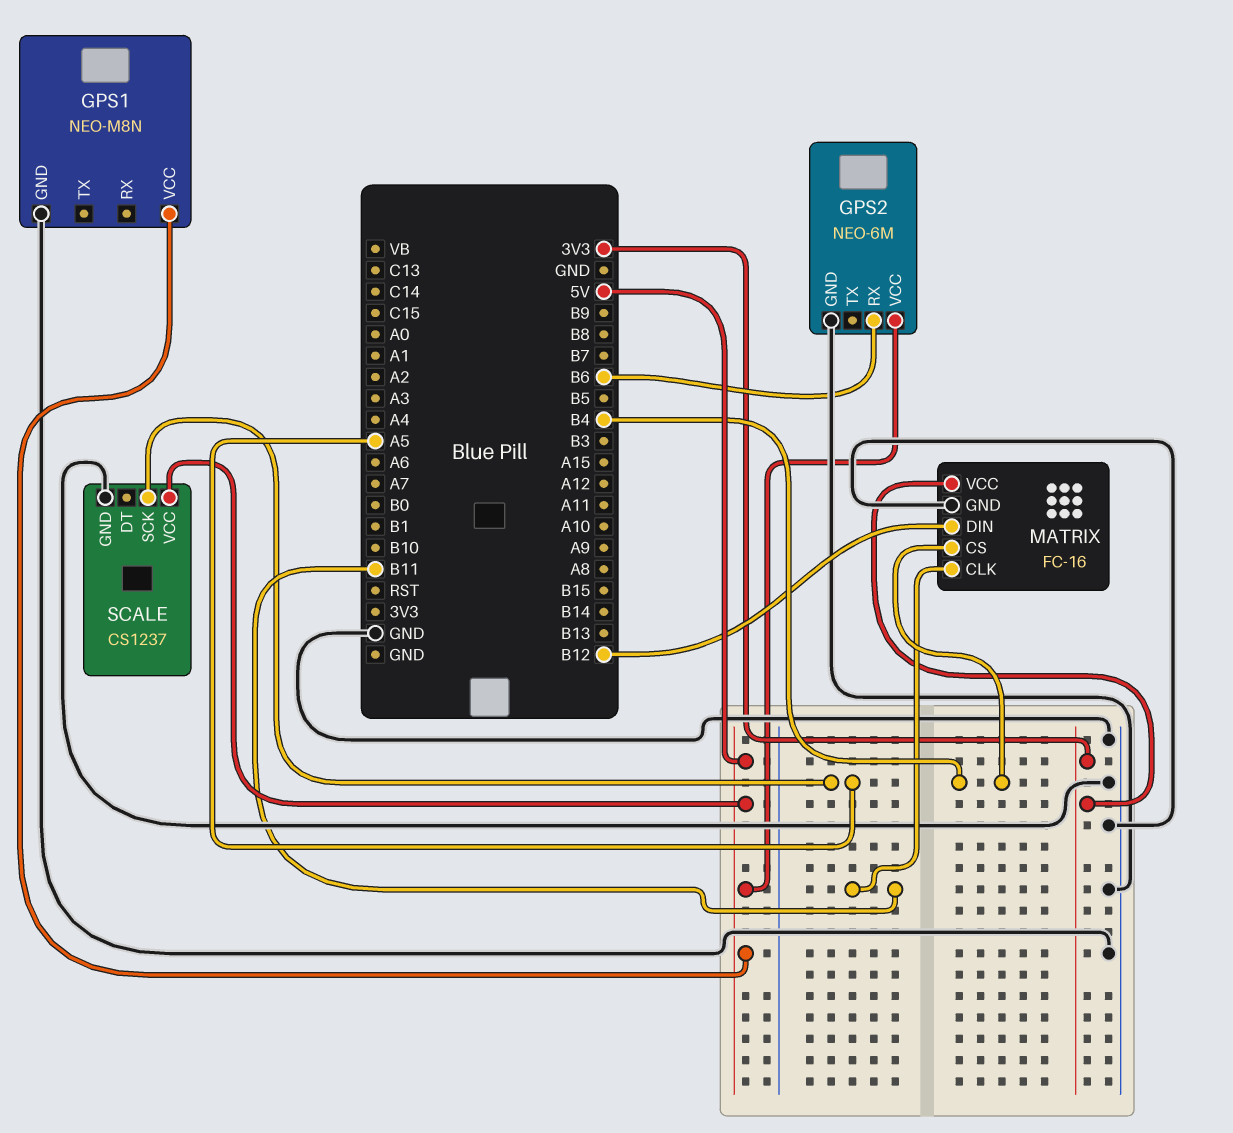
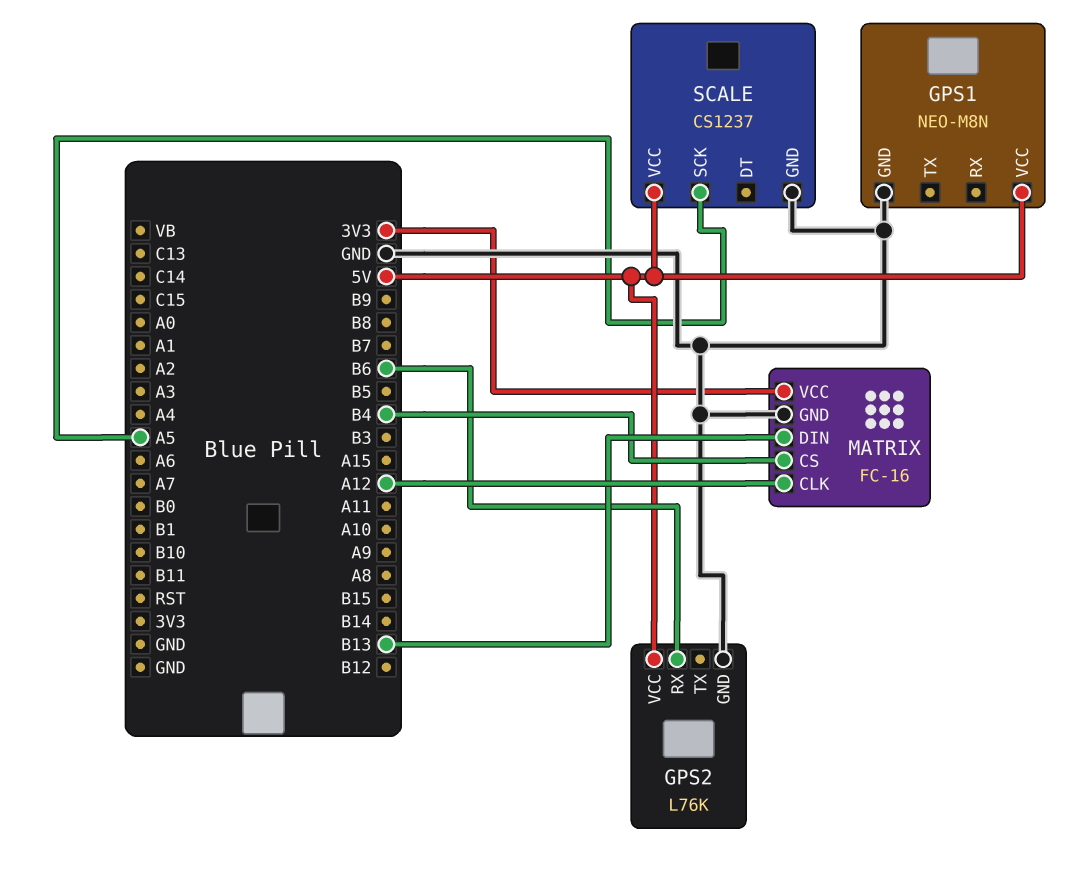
GPS2: NEO-6M -> L76K
MATRIX pin CLK: B11 -> A12
MATRIX pin DIN: B12 -> B13

